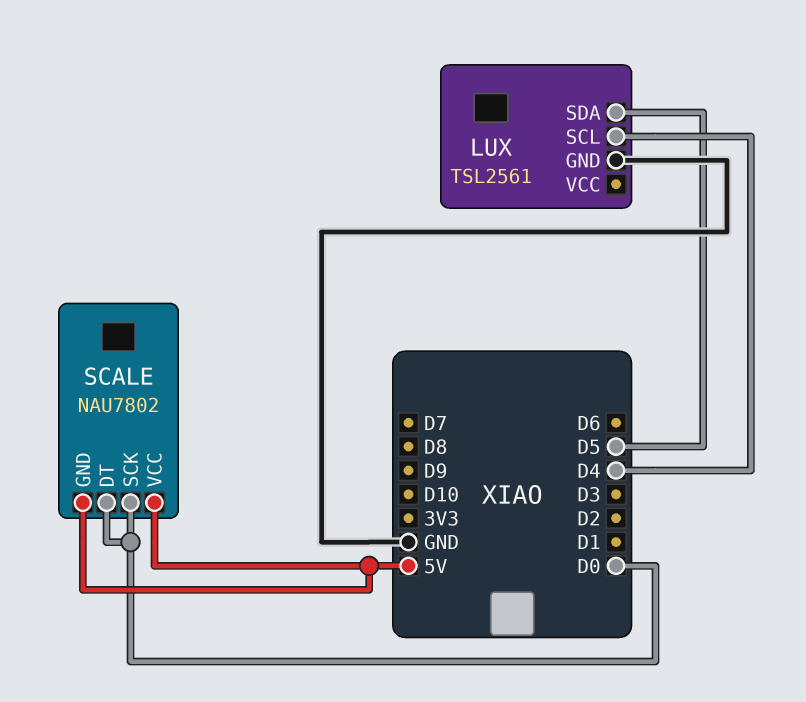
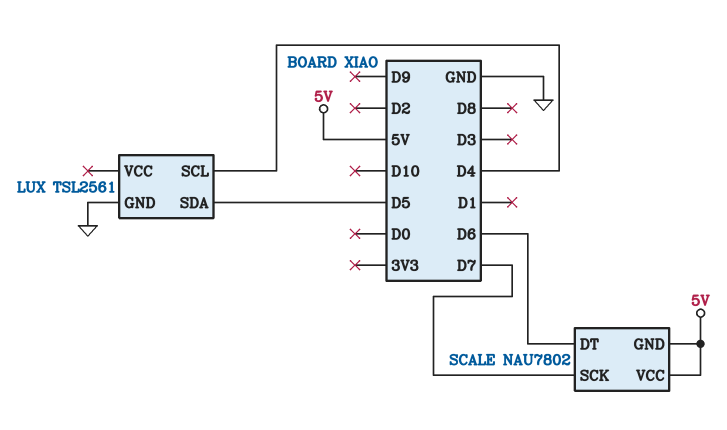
SCALE pin DT: D0 -> D6
SCALE pin SCK: D0 -> D7

